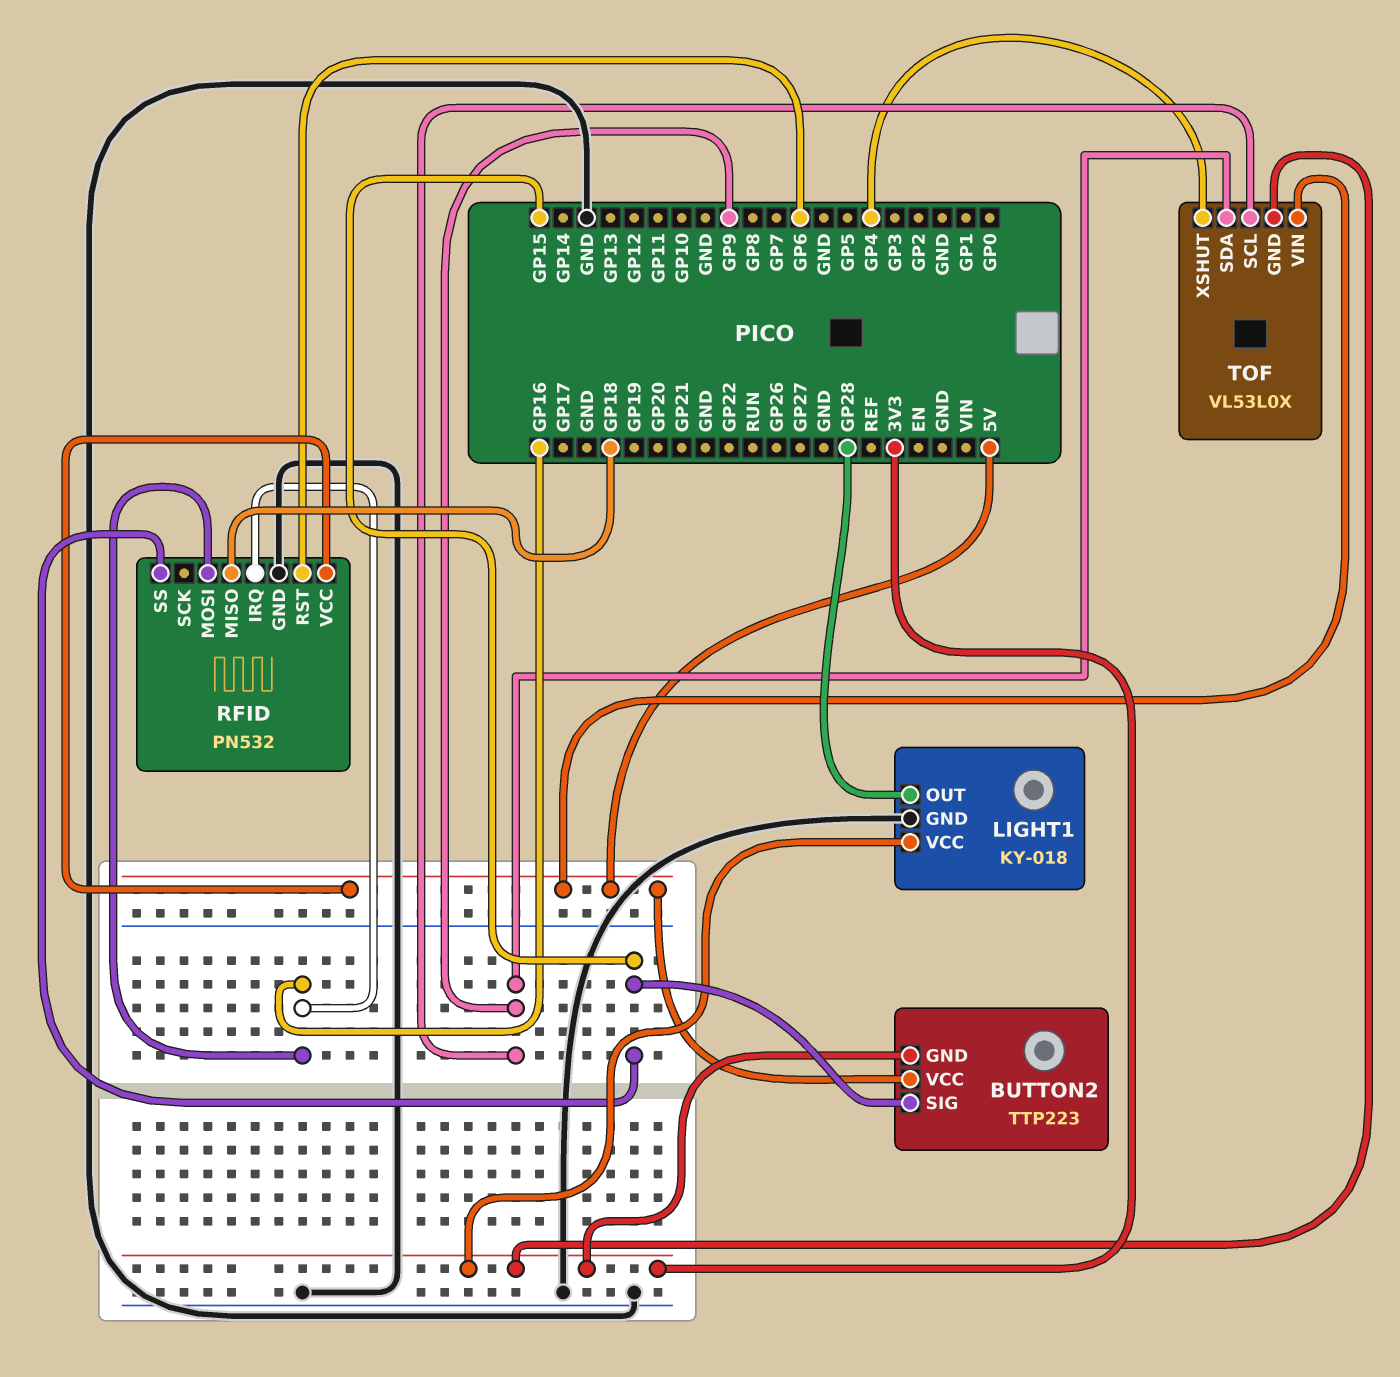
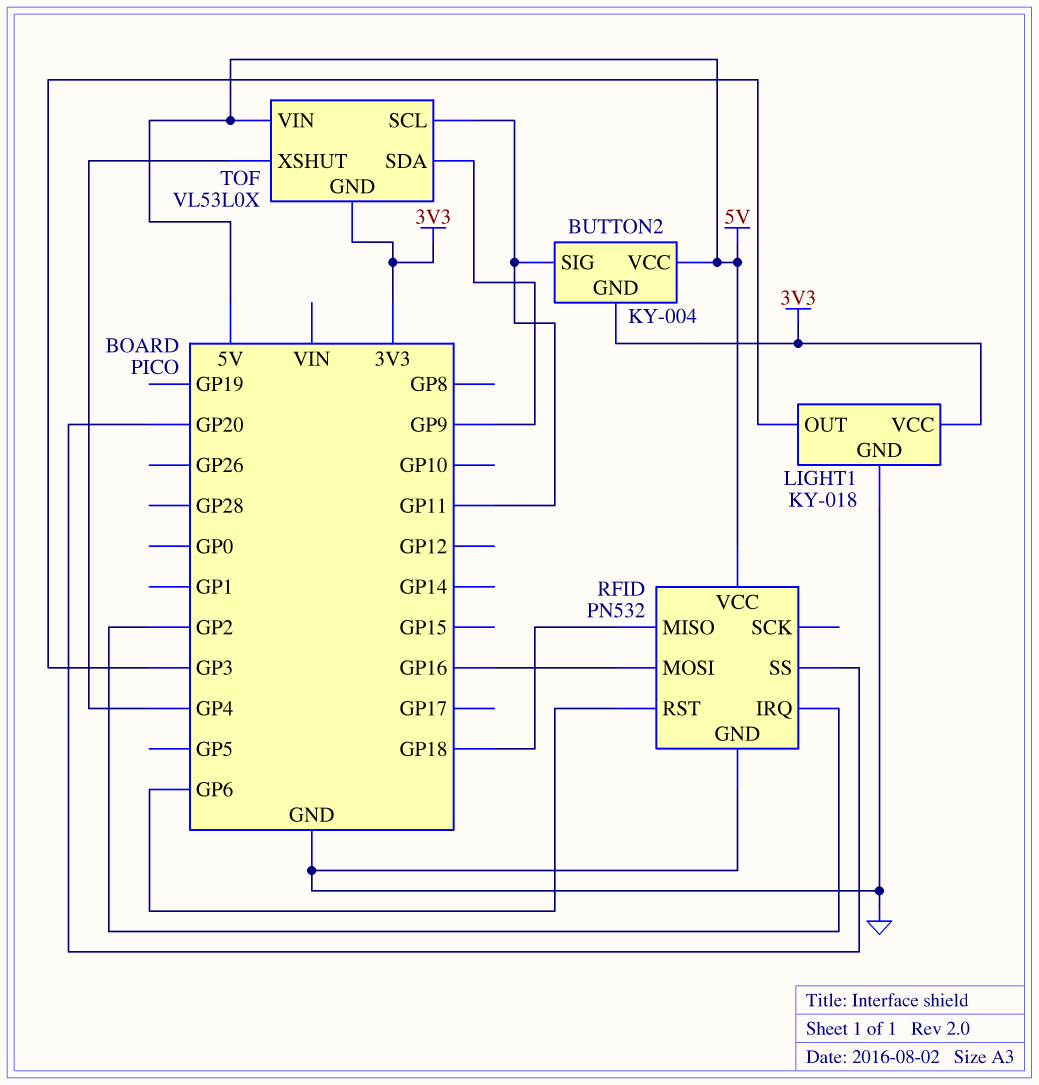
BUTTON2: TTP223 -> KY-004
BUTTON2 pin SIG: GP15 -> GP11
LIGHT1 pin OUT: GP28 -> GP3
RFID pin IRQ: GP16 -> GP2
RFID pin SS: GP15 -> GP20
TOF pin SCL: GP9 -> GP11

